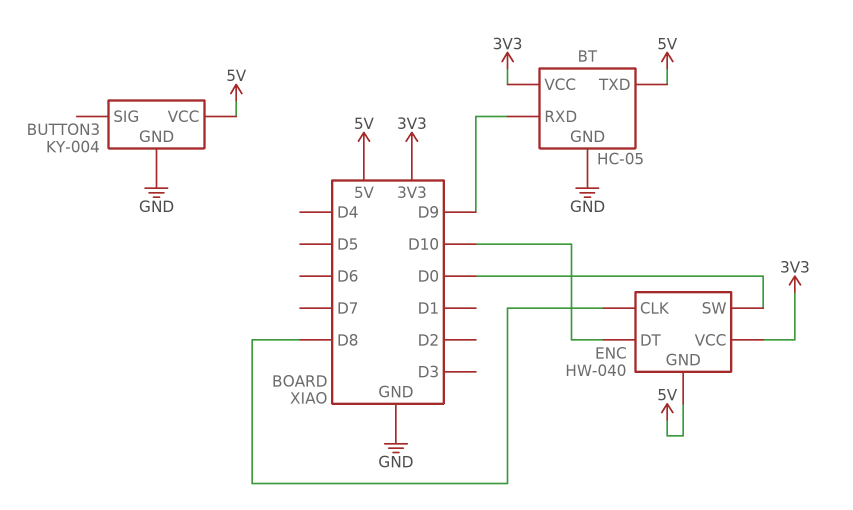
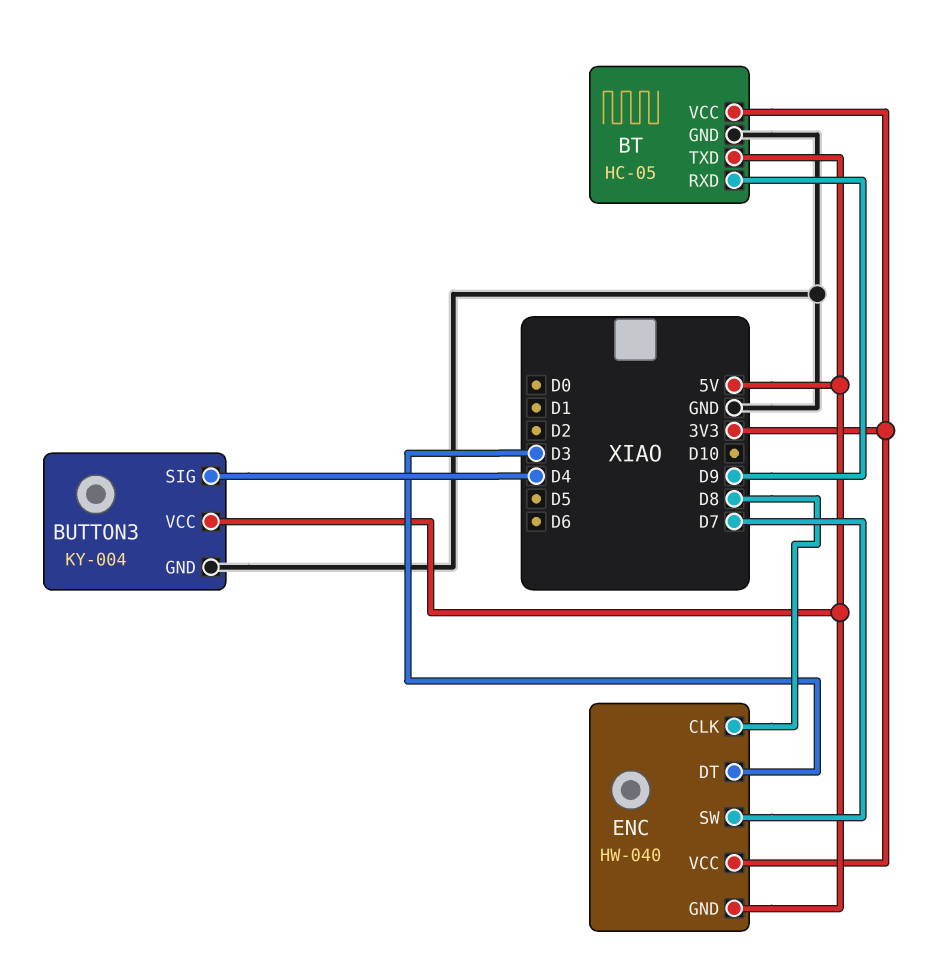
BUTTON3 pin SIG: none -> D4
ENC pin DT: D10 -> D3
ENC pin SW: D0 -> D7

